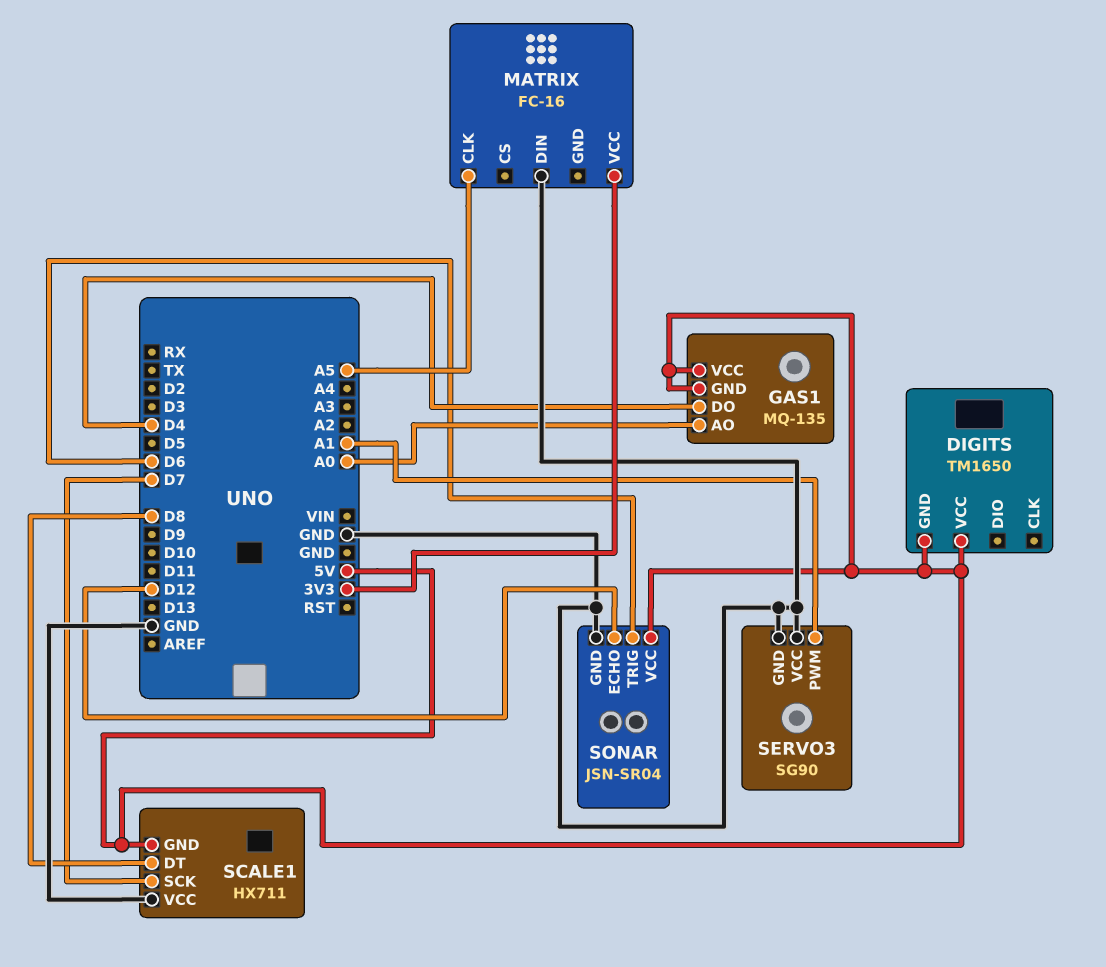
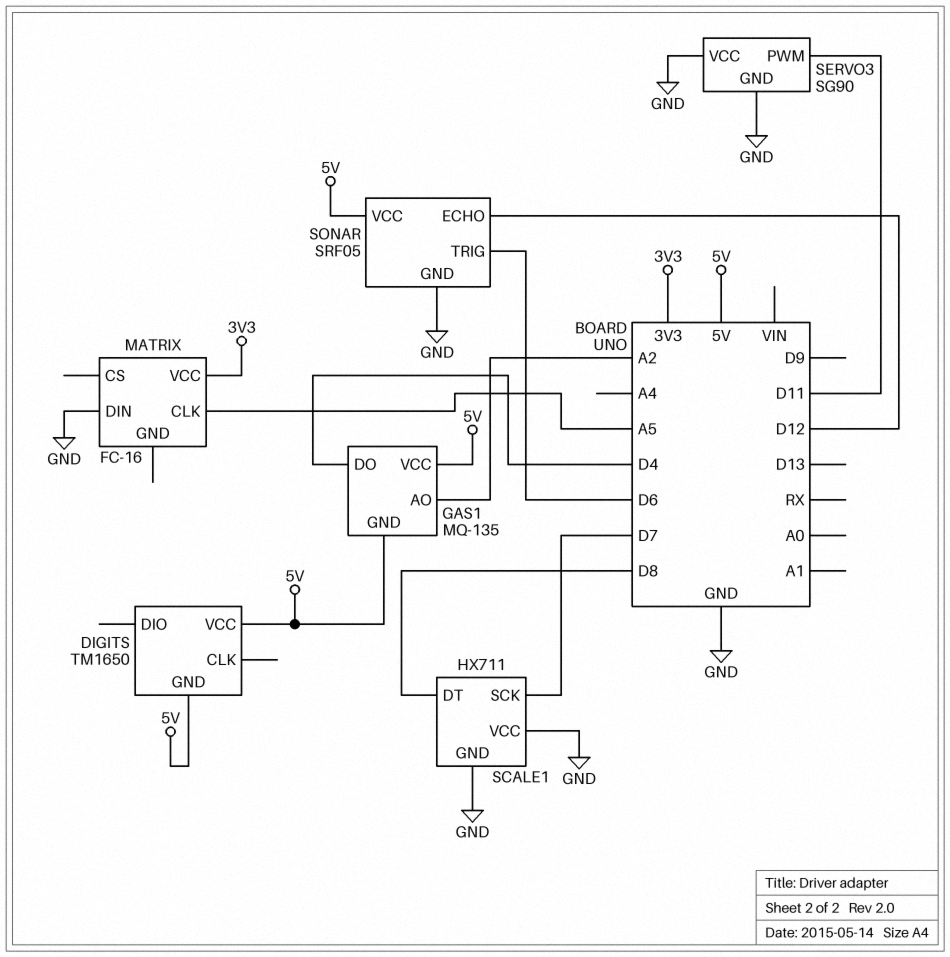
GAS1 pin AO: A0 -> A2
SCALE1 pin GND: 5V -> GND
SERVO3 pin PWM: A1 -> D11
SONAR: JSN-SR04 -> SRF05

